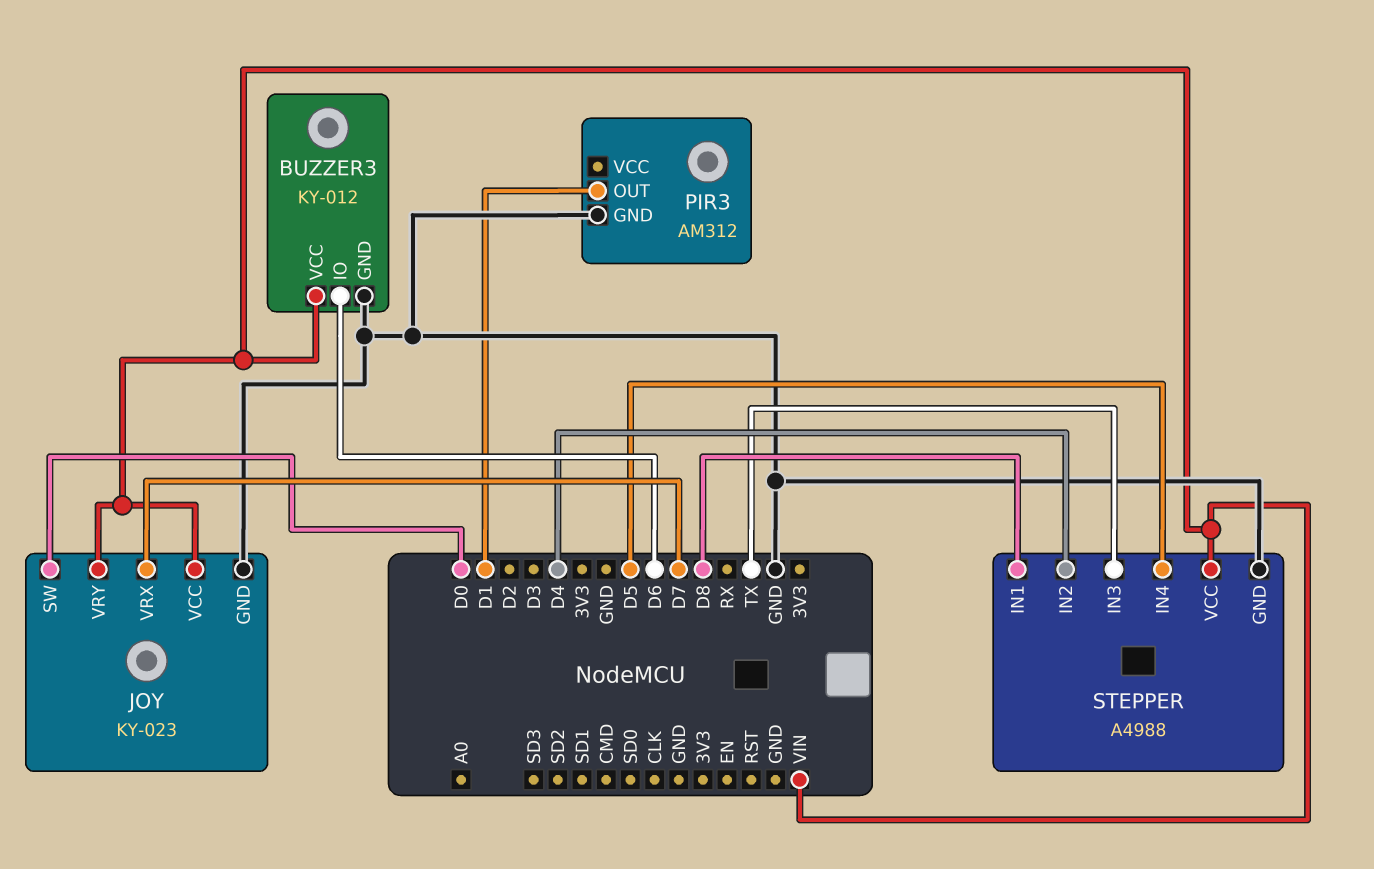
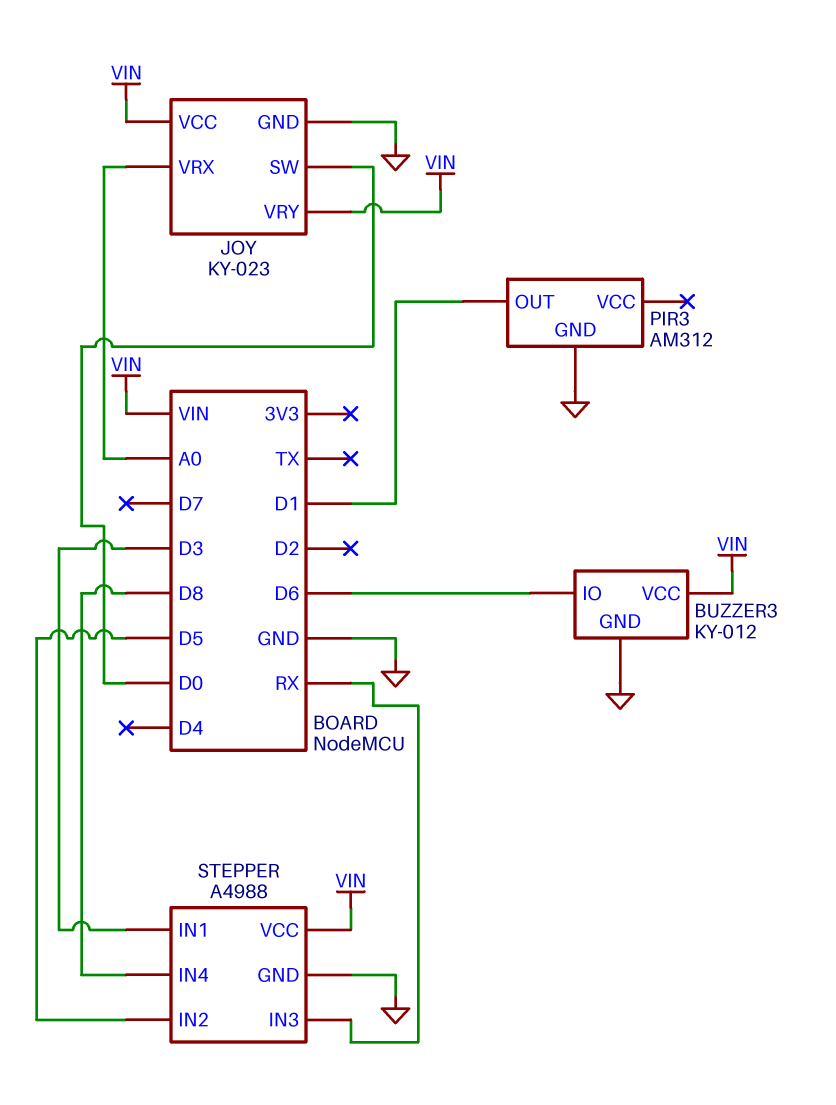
JOY pin VRX: D7 -> A0
STEPPER pin IN1: D8 -> D3
STEPPER pin IN2: D4 -> D5
STEPPER pin IN3: TX -> RX
STEPPER pin IN4: D5 -> D8

